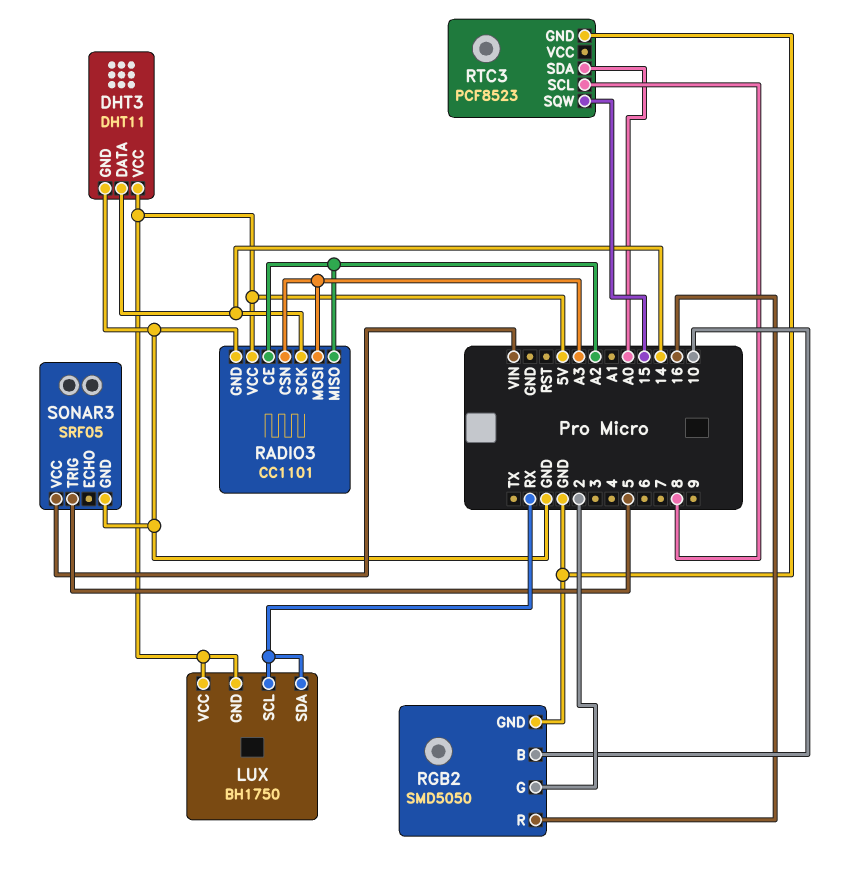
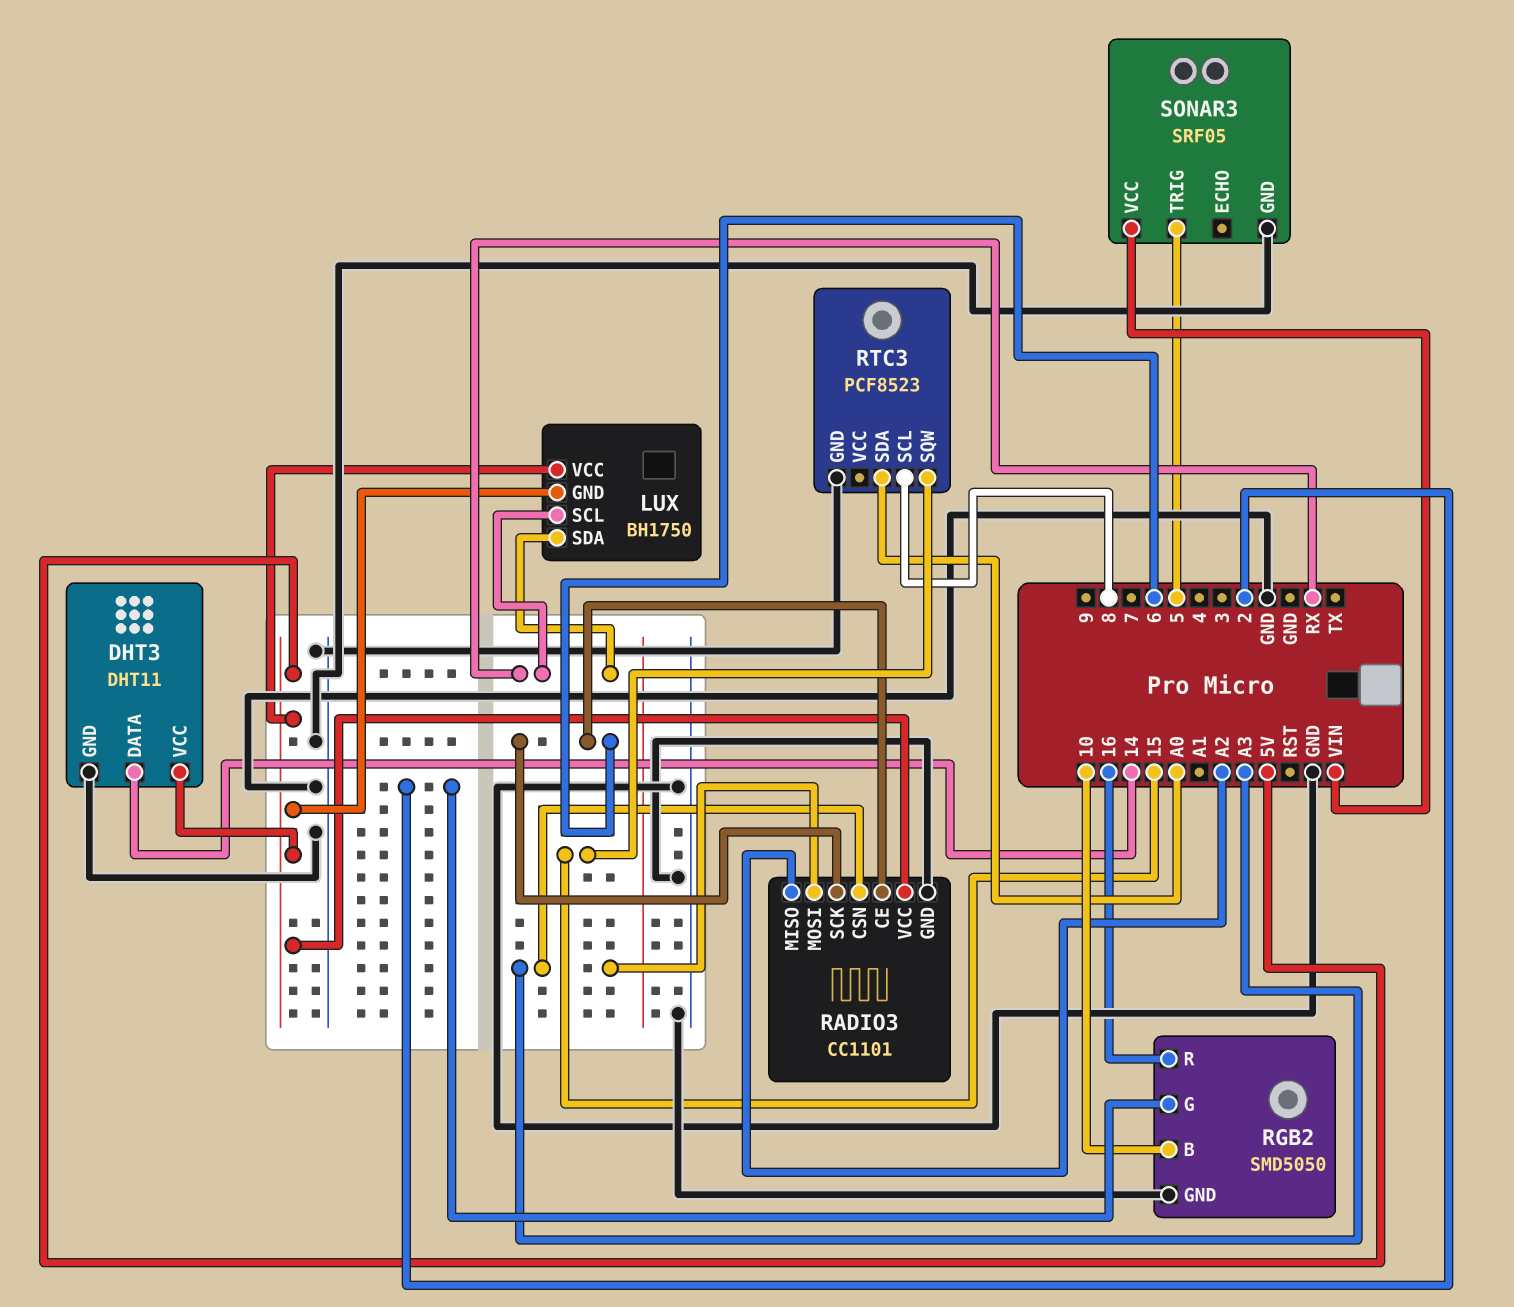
RADIO3 pin CE: A2 -> 6
RADIO3 pin SCK: 14 -> 6

